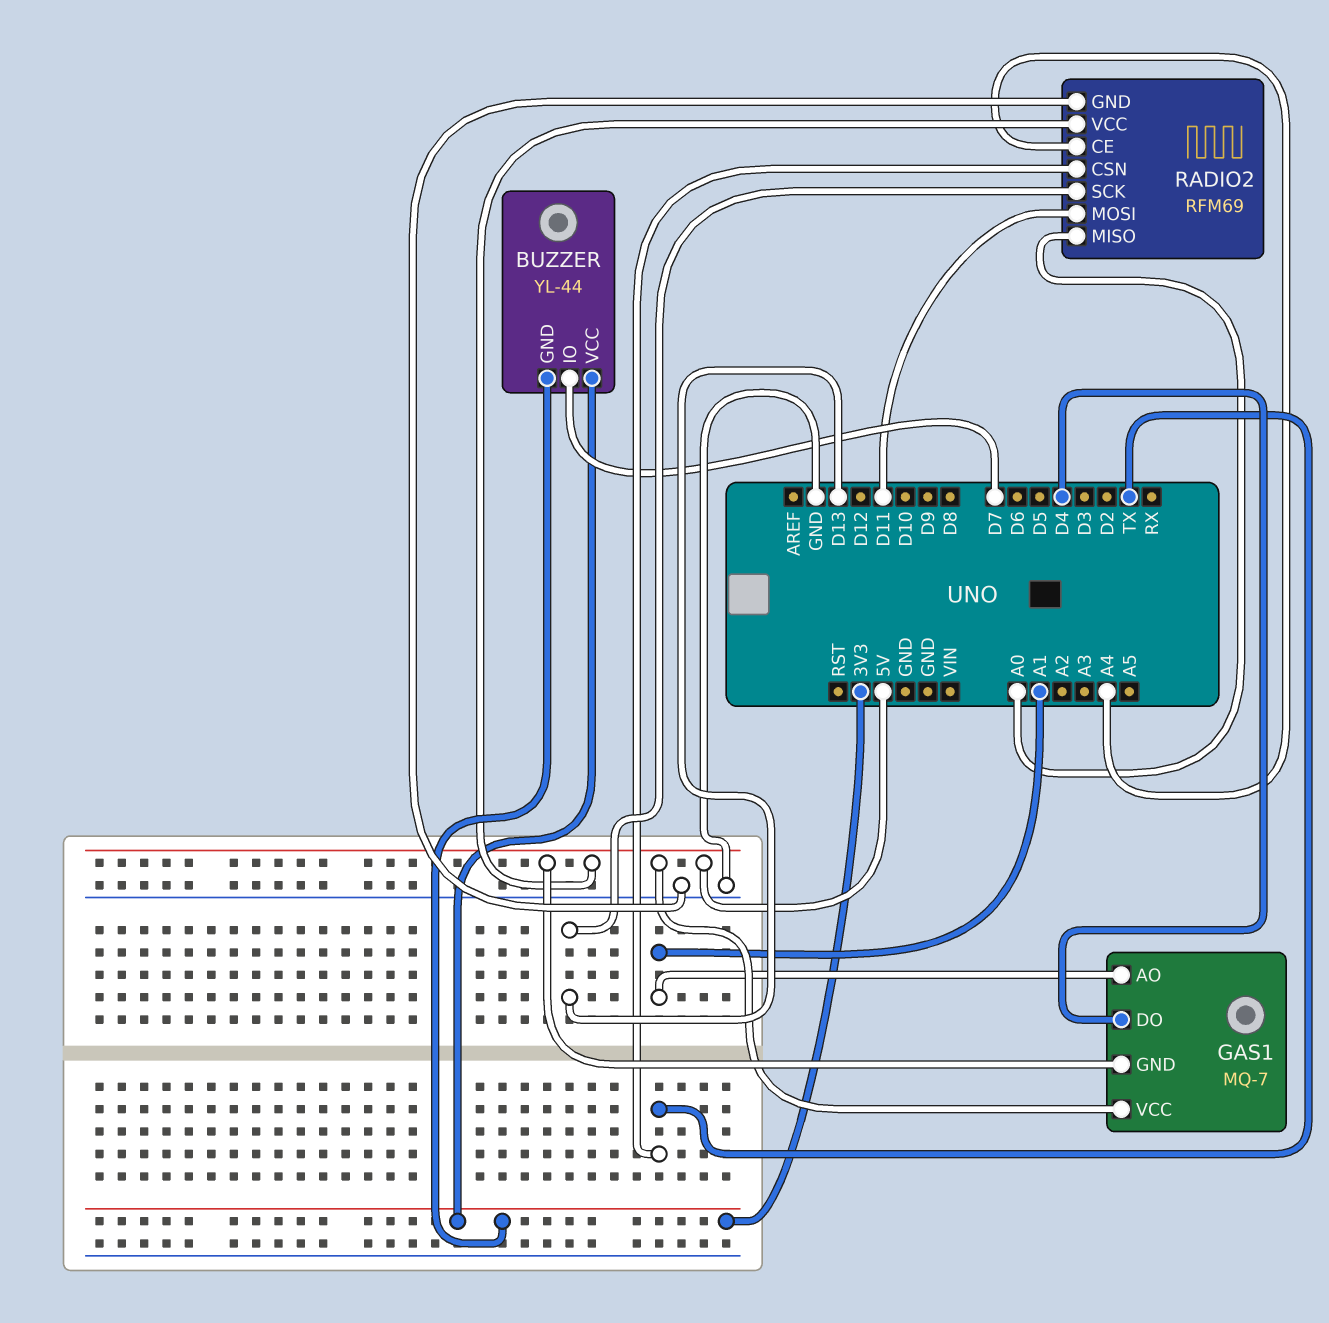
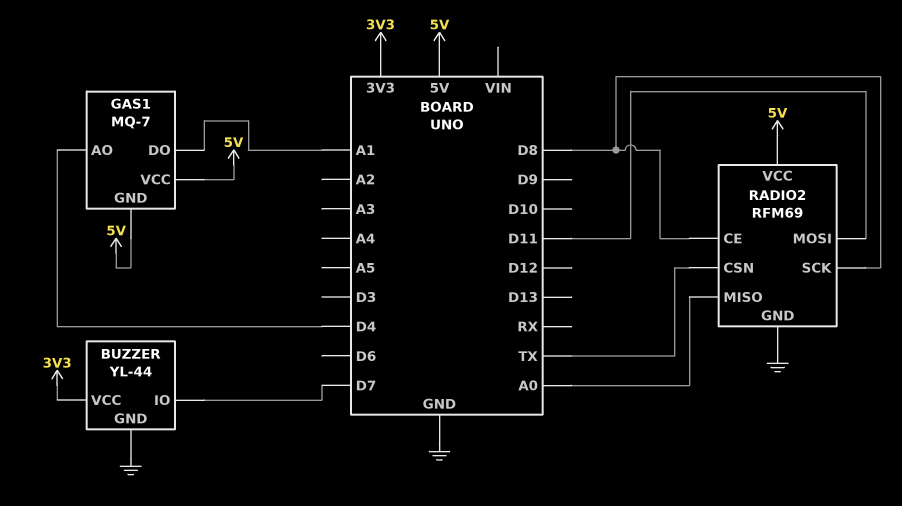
BUZZER pin GND: 3V3 -> GND
GAS1 pin AO: A1 -> D4
GAS1 pin DO: D4 -> A1
RADIO2 pin CE: A4 -> D8
RADIO2 pin SCK: D13 -> D8

